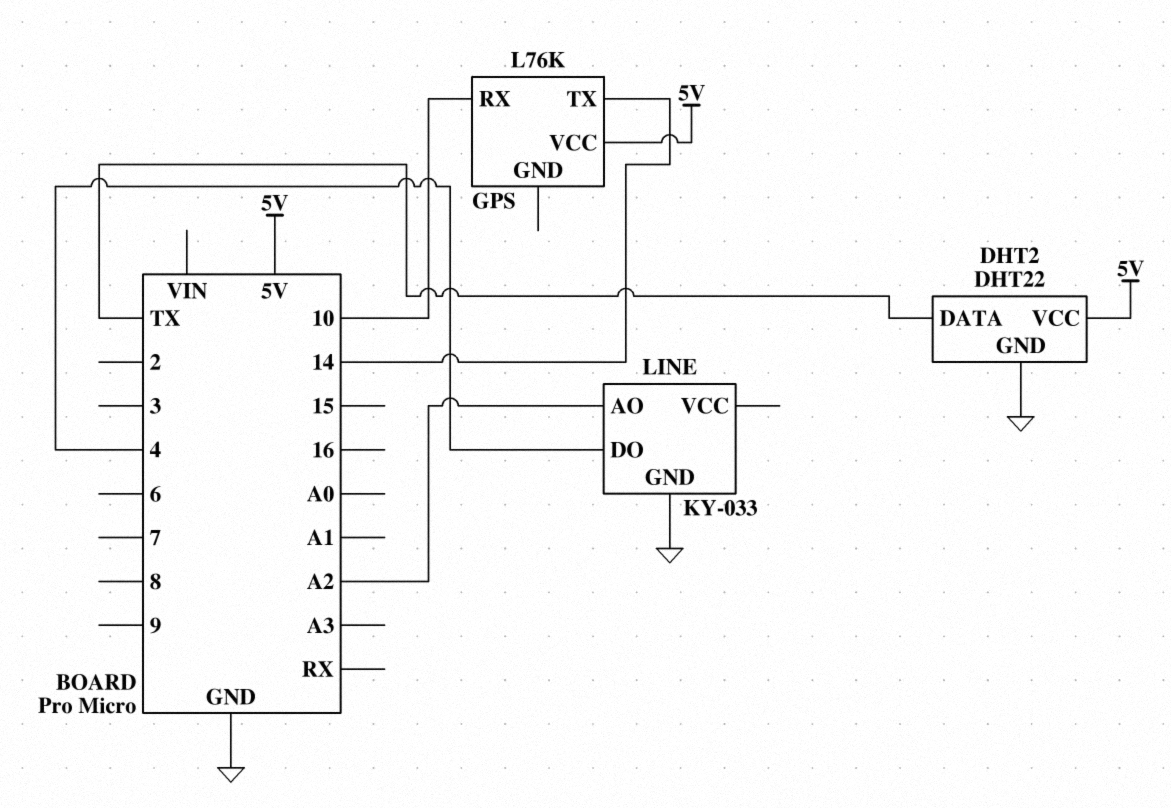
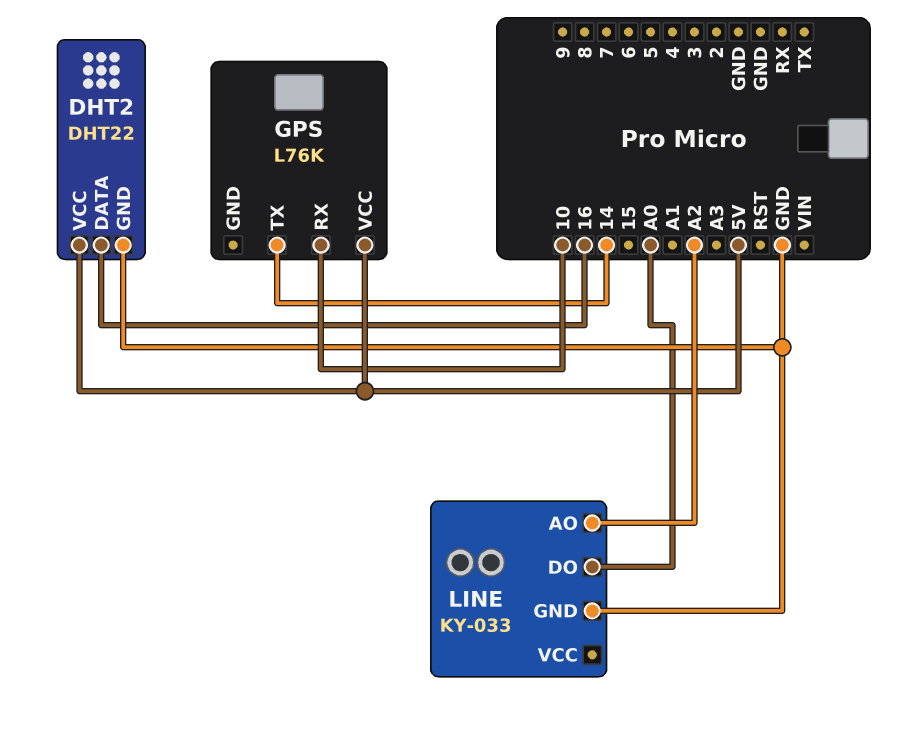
DHT2 pin DATA: TX -> 16
LINE pin DO: 4 -> A0

